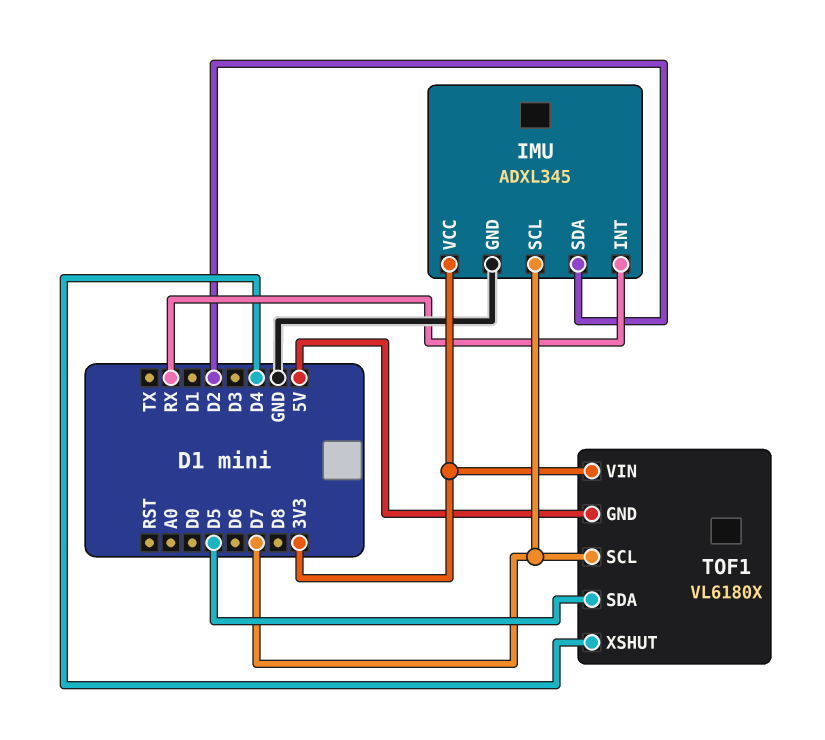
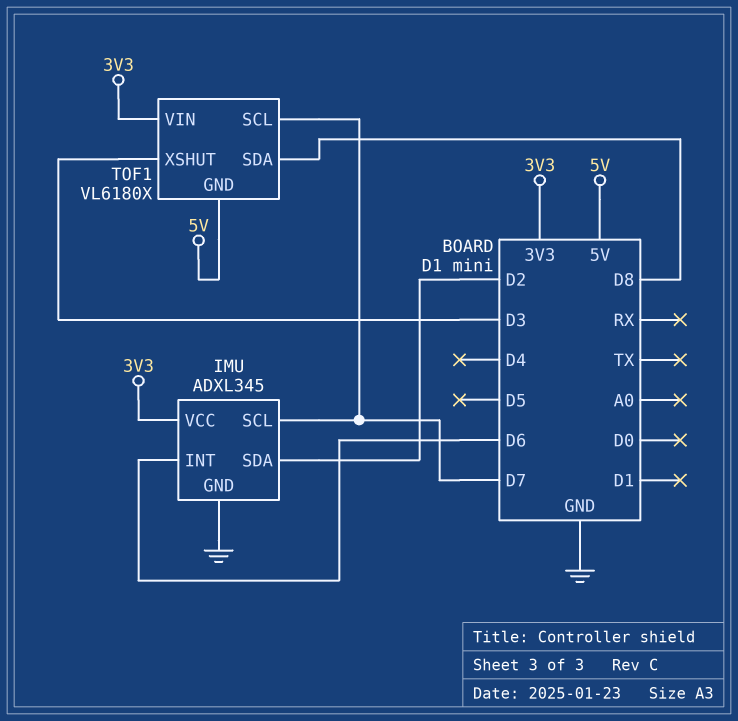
IMU pin INT: RX -> D6
TOF1 pin SDA: D5 -> D8
TOF1 pin XSHUT: D4 -> D3

